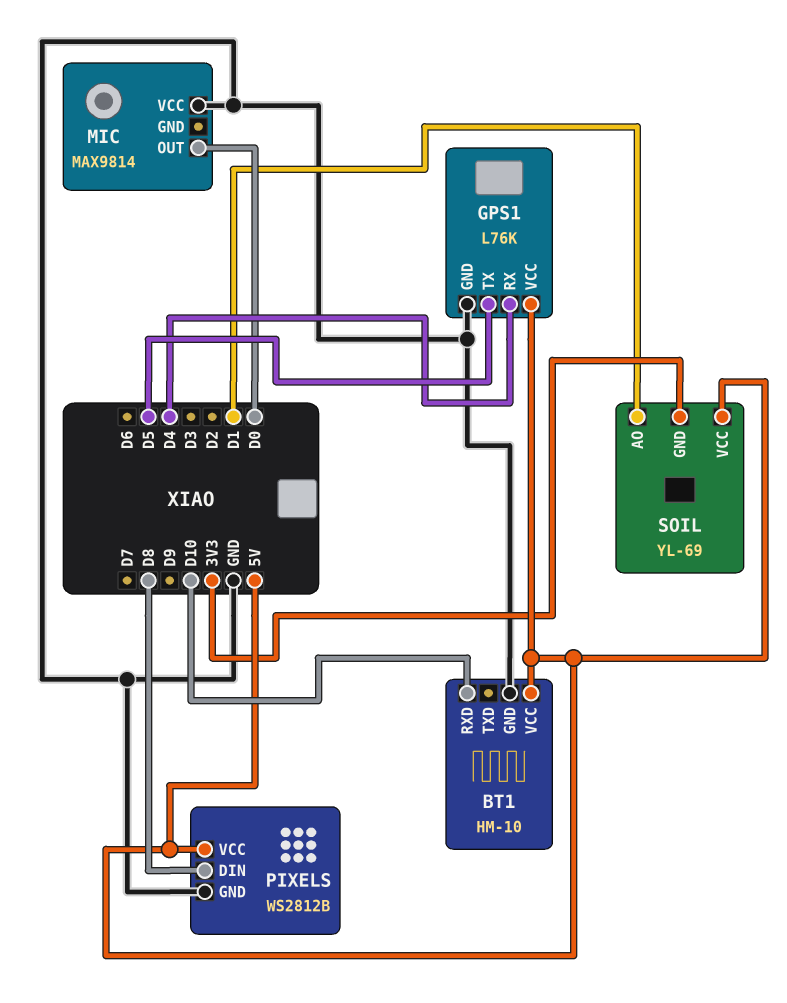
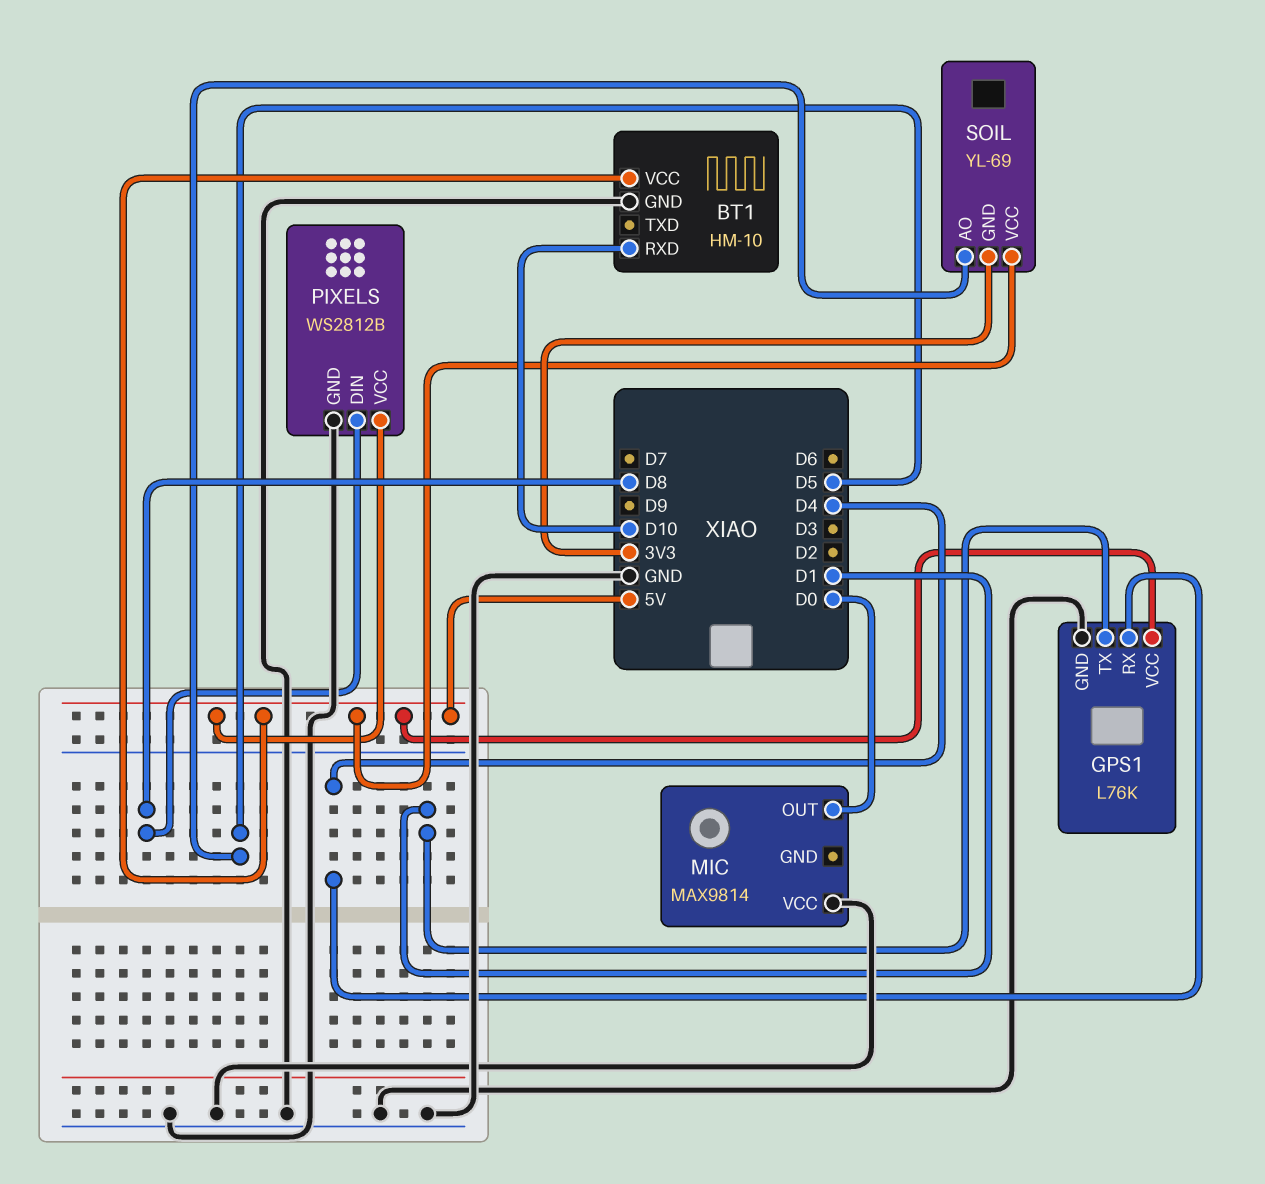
GPS1 pin TX: D5 -> D1
SOIL pin AO: D1 -> D5

